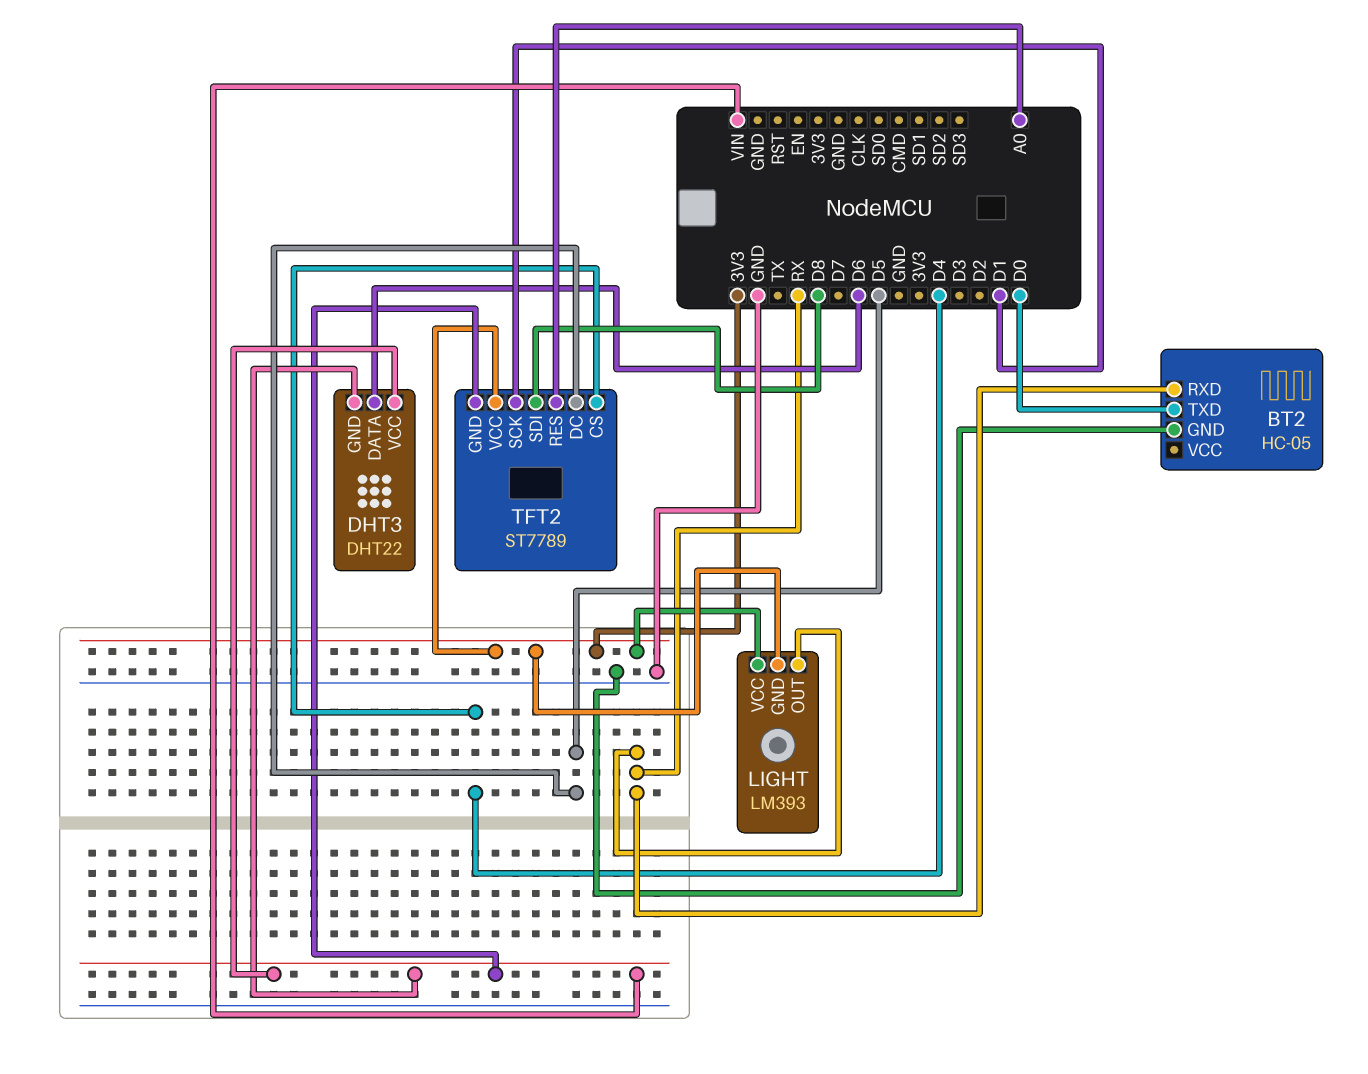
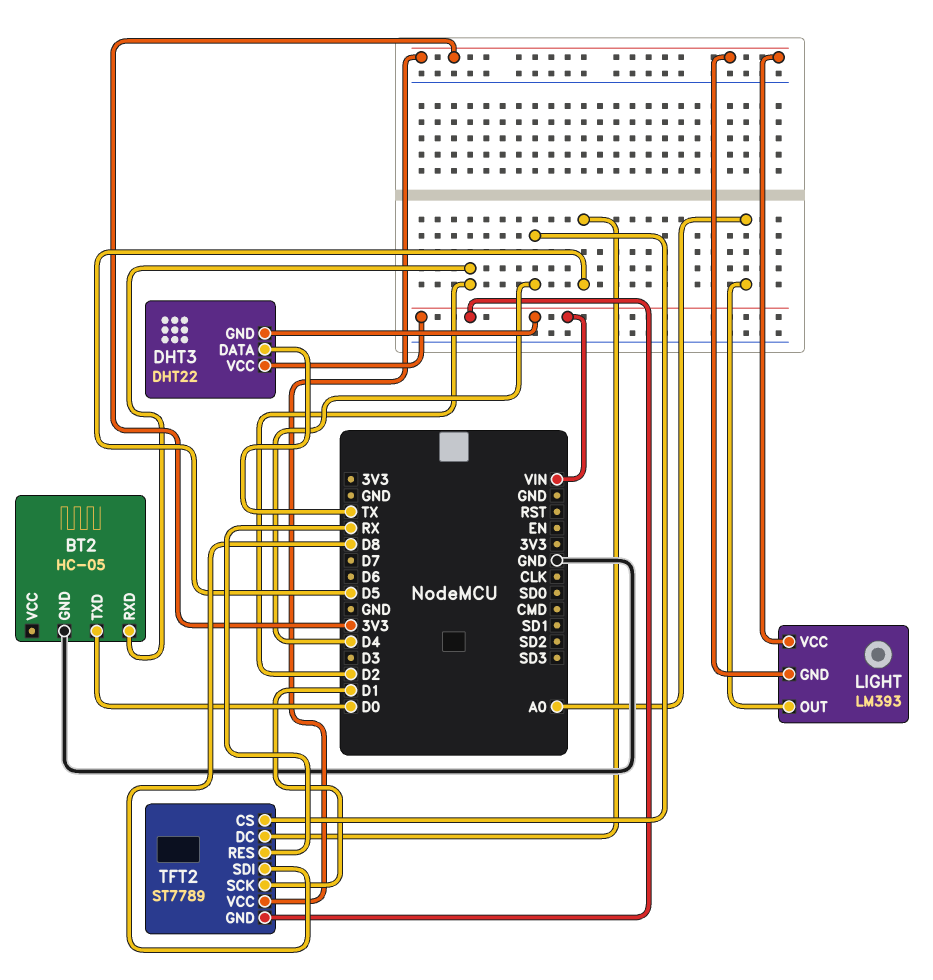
BT2 pin RXD: RX -> D2
DHT3 pin DATA: D6 -> TX
LIGHT pin OUT: RX -> A0
TFT2 pin RES: A0 -> RX

